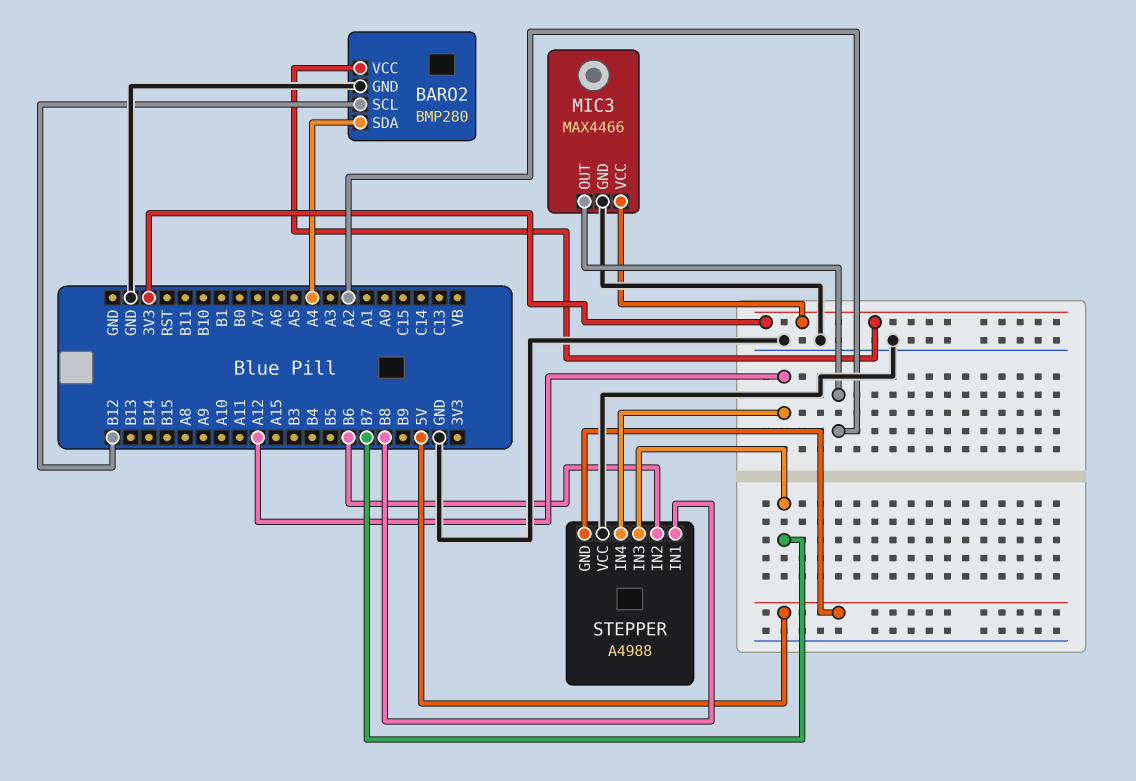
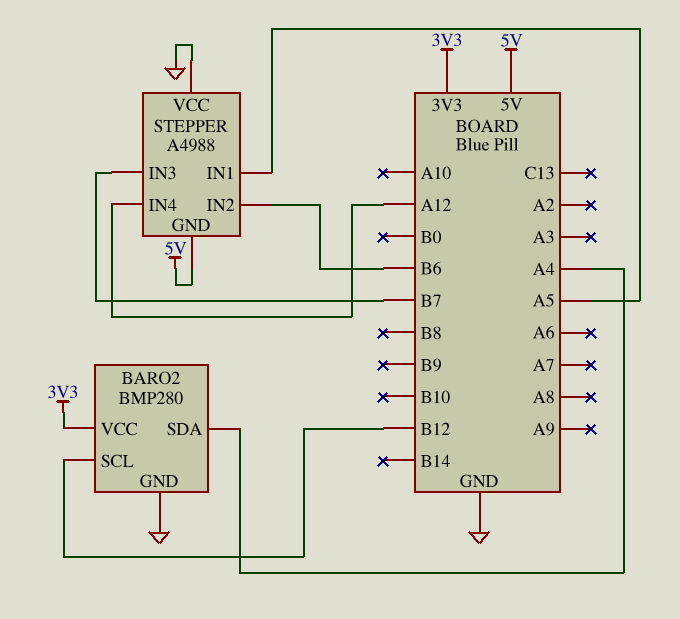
MIC3: MAX4466 -> none
MIC3 pin GND: GND -> none
MIC3 pin OUT: A2 -> none
MIC3 pin VCC: 3V3 -> none
STEPPER pin IN1: B8 -> A5

